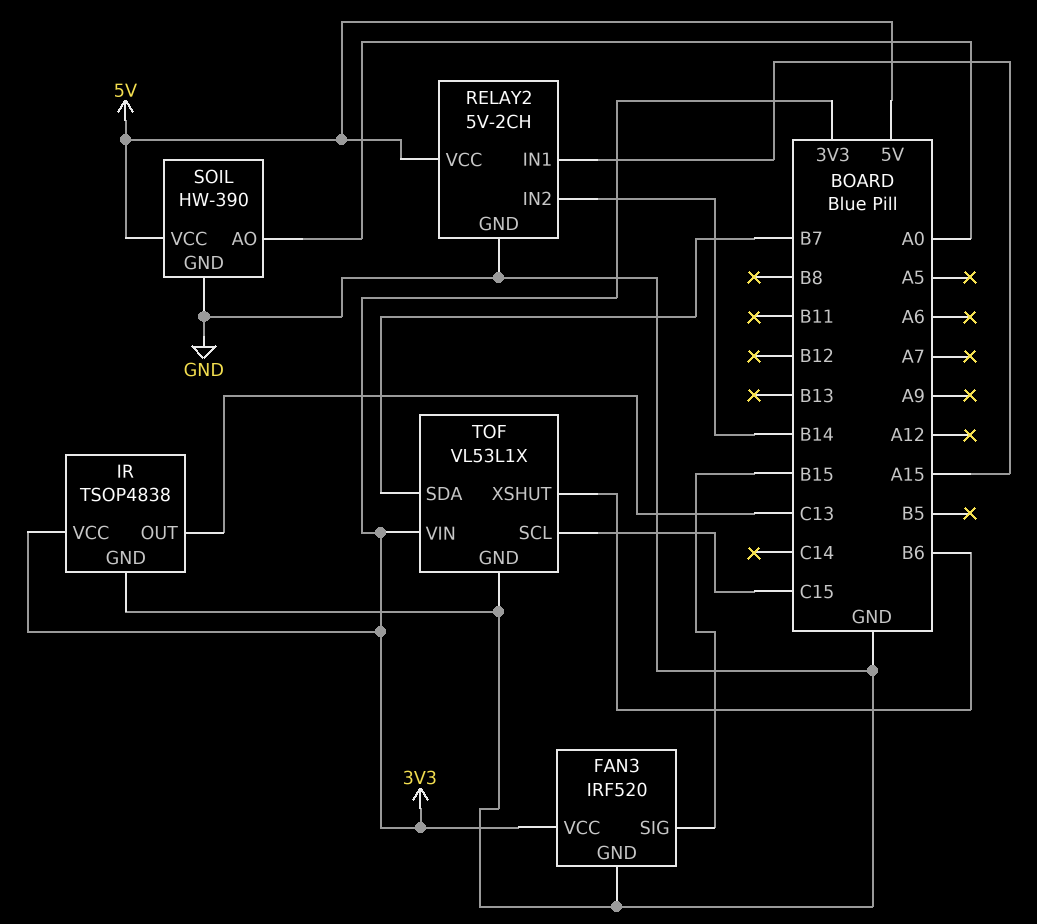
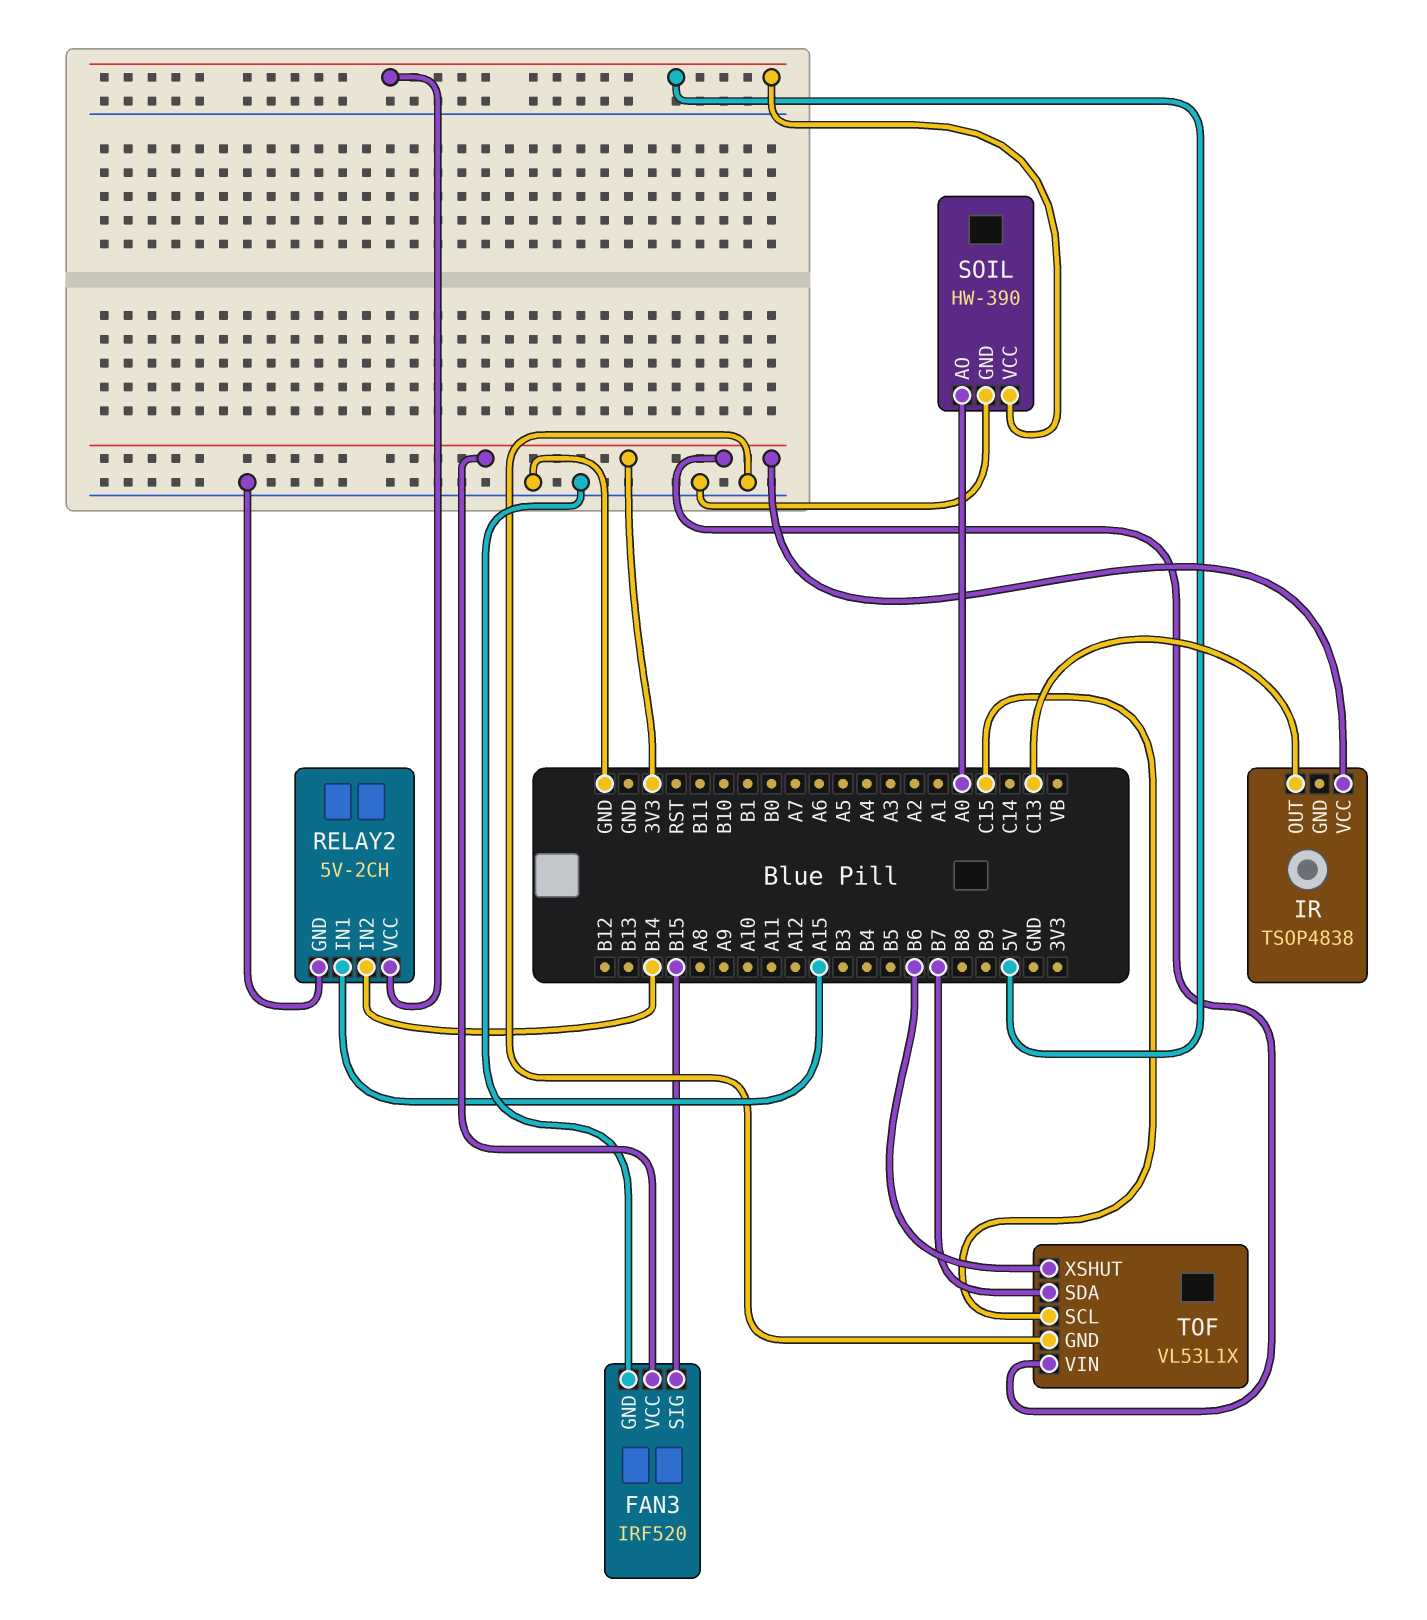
IR pin GND: GND -> none

